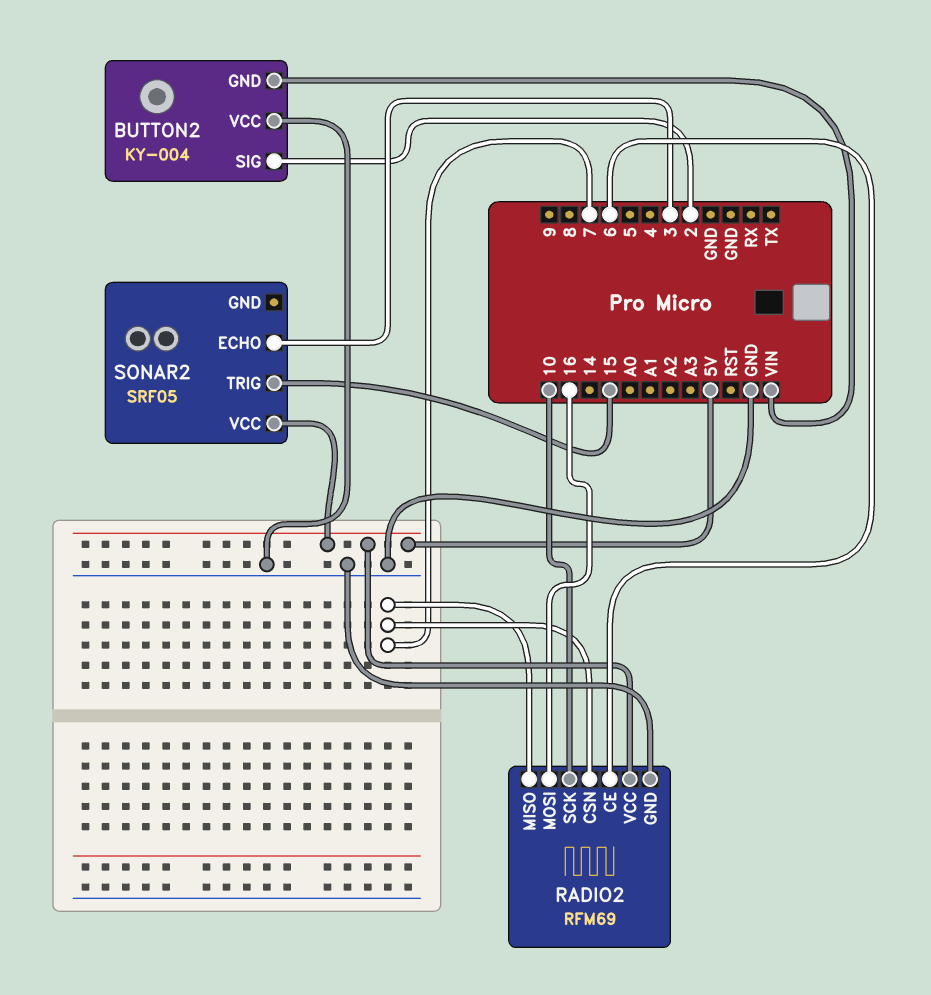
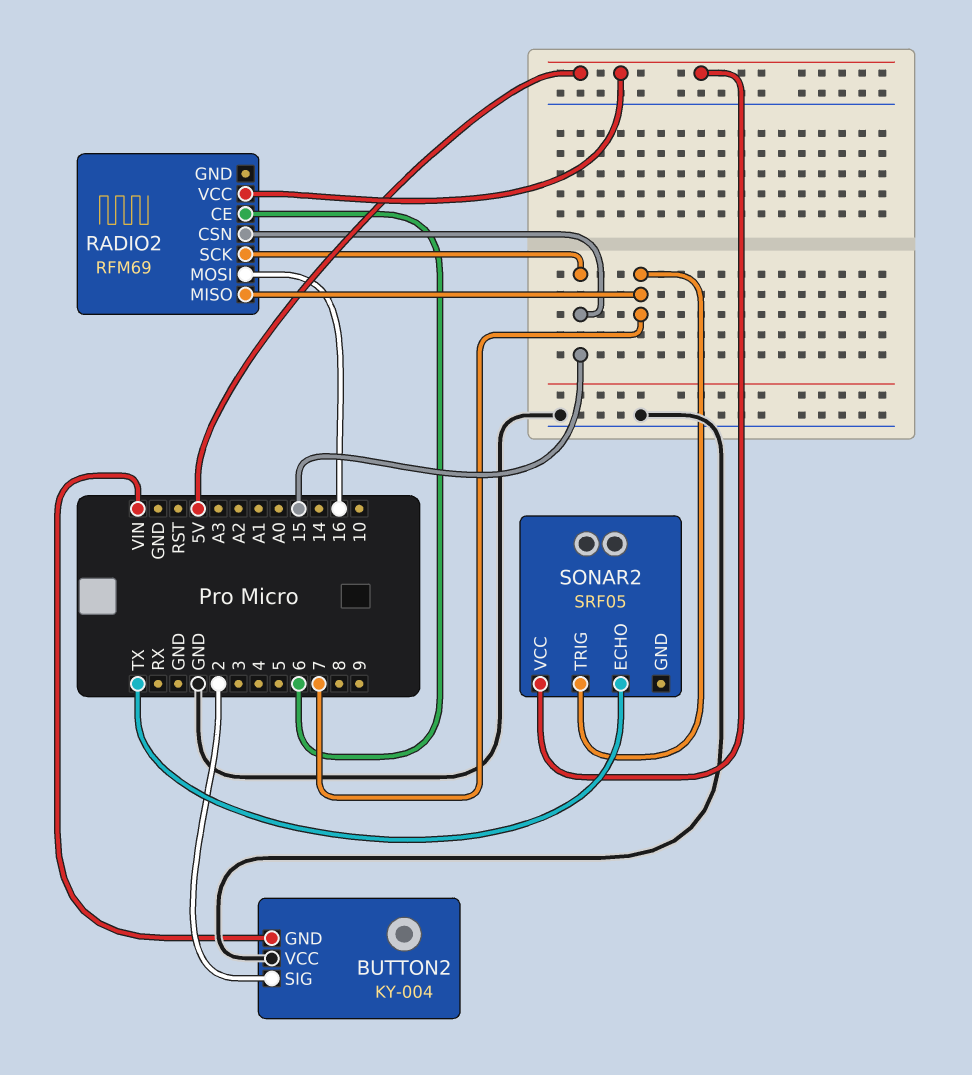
RADIO2 pin CSN: 7 -> 15
RADIO2 pin GND: GND -> none
RADIO2 pin SCK: 10 -> 15
SONAR2 pin ECHO: 3 -> TX
SONAR2 pin TRIG: 15 -> 7

